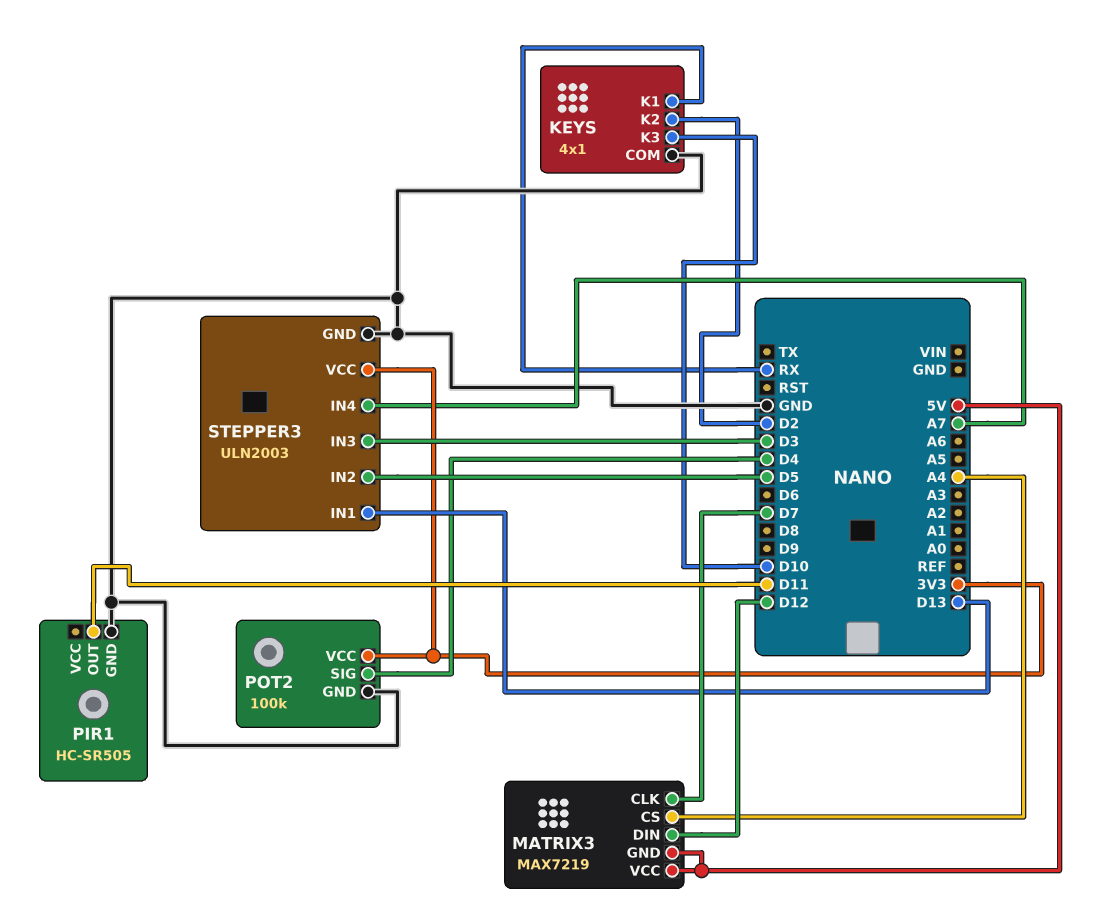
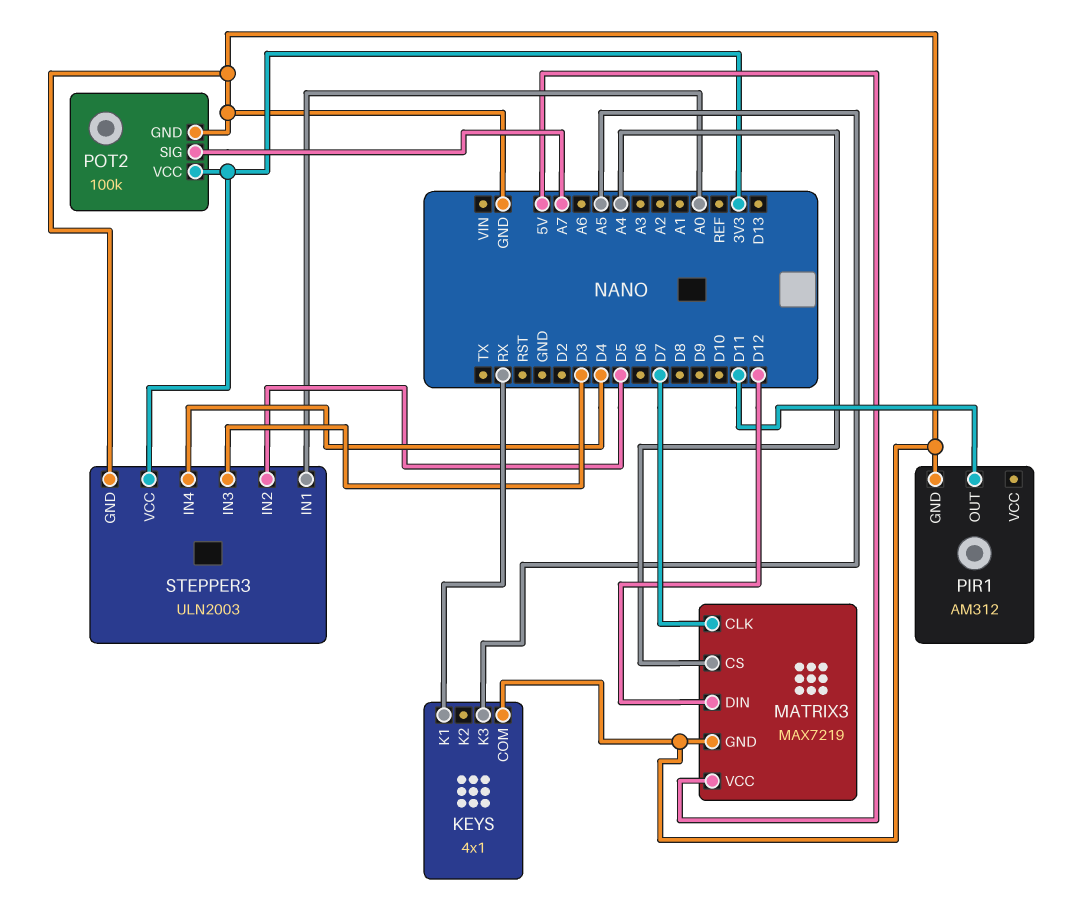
KEYS pin K2: D2 -> none
KEYS pin K3: D10 -> A5
MATRIX3 pin GND: 5V -> GND
PIR1: HC-SR505 -> AM312
POT2 pin SIG: D4 -> A7
STEPPER3 pin IN1: D13 -> A0
STEPPER3 pin IN4: A7 -> D4

